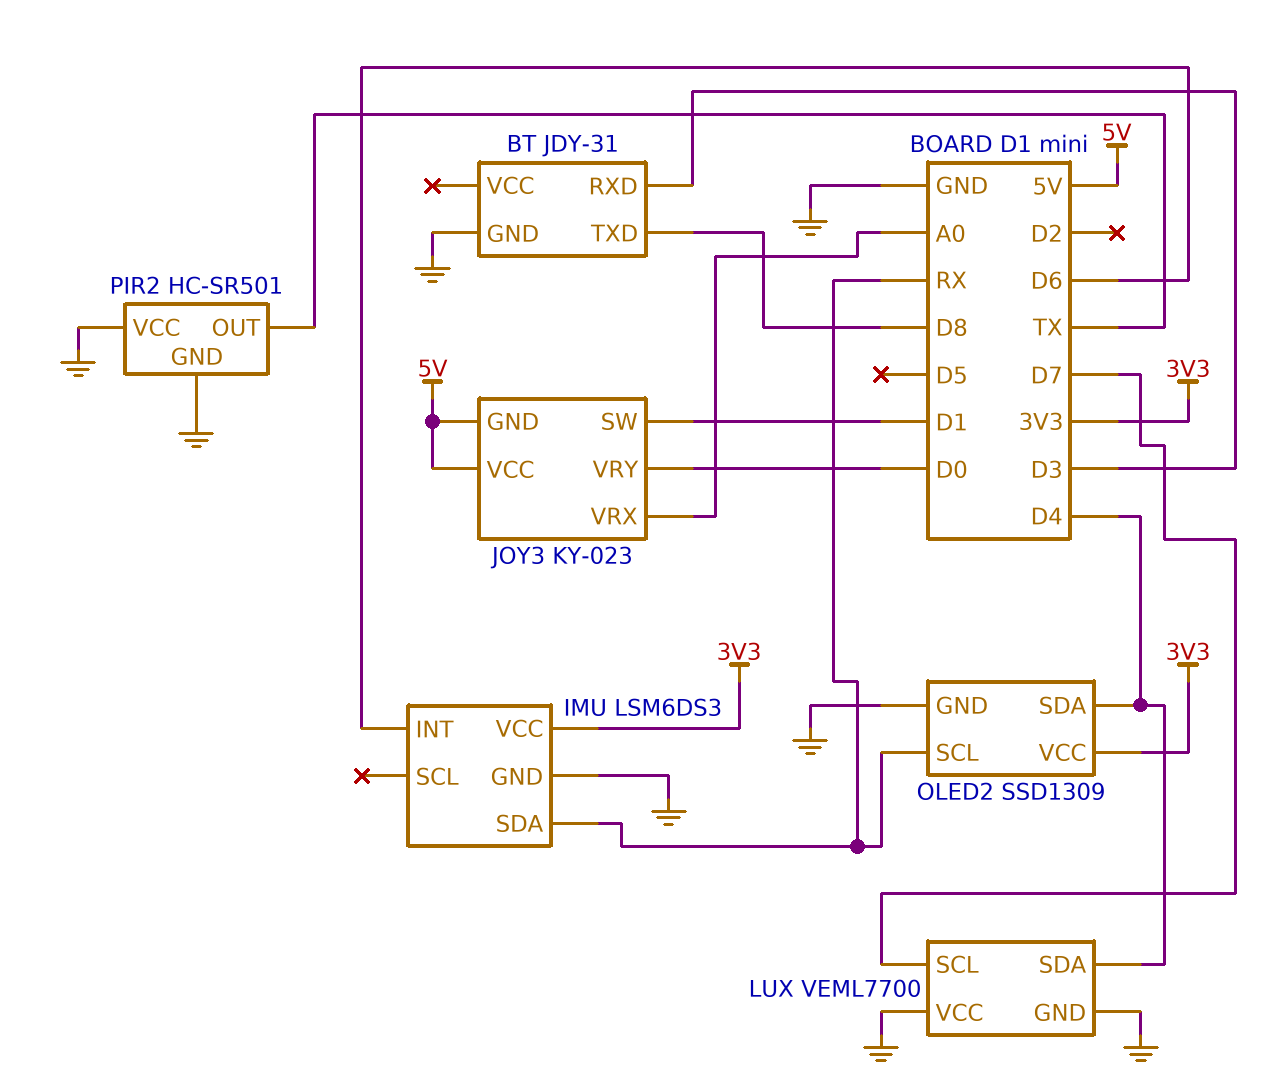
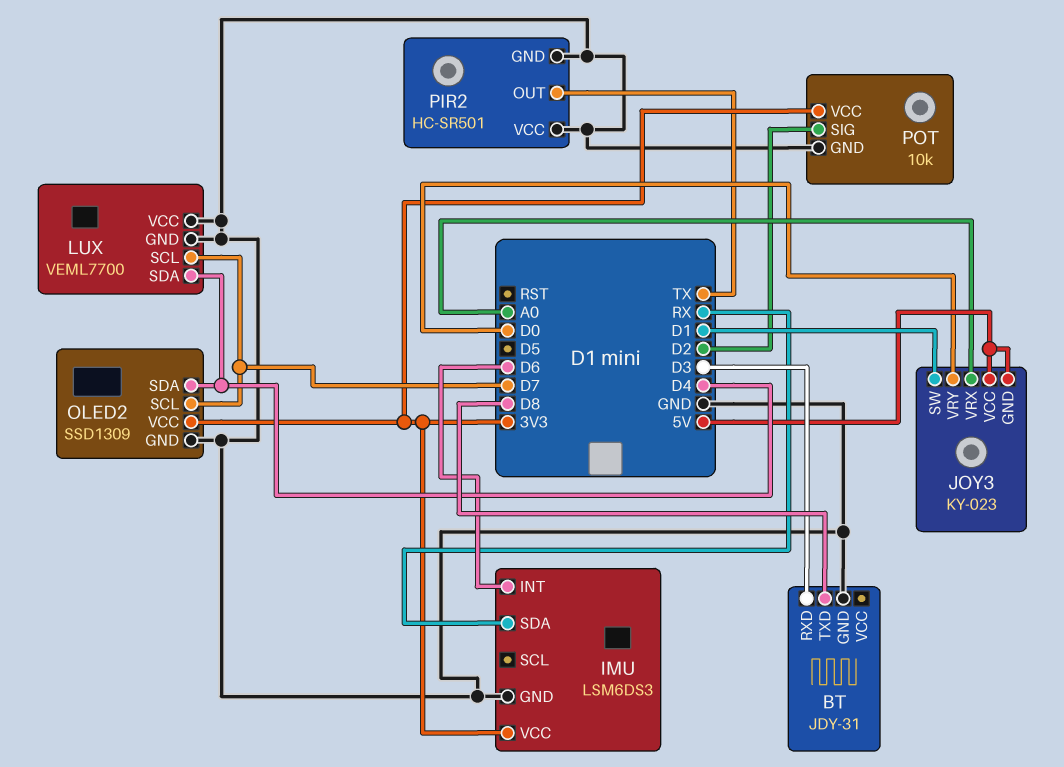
OLED2 pin SCL: RX -> D7
POT: none -> 10k
POT pin GND: none -> GND
POT pin SIG: none -> D2
POT pin VCC: none -> 3V3

